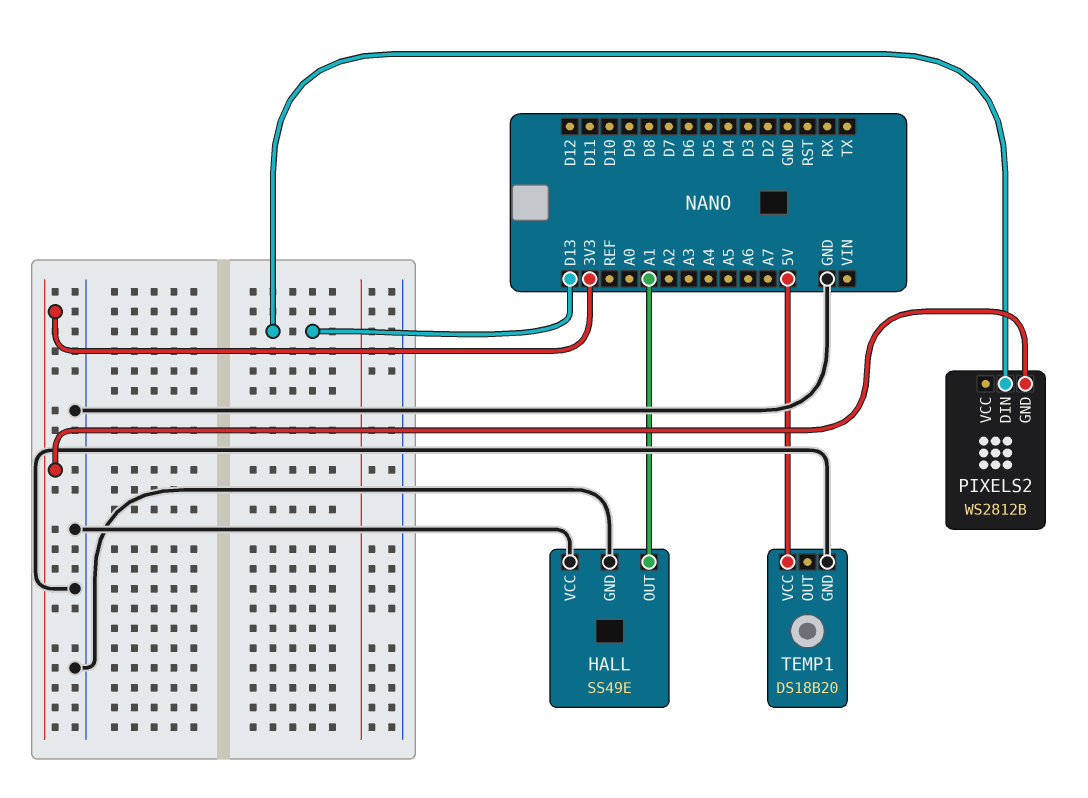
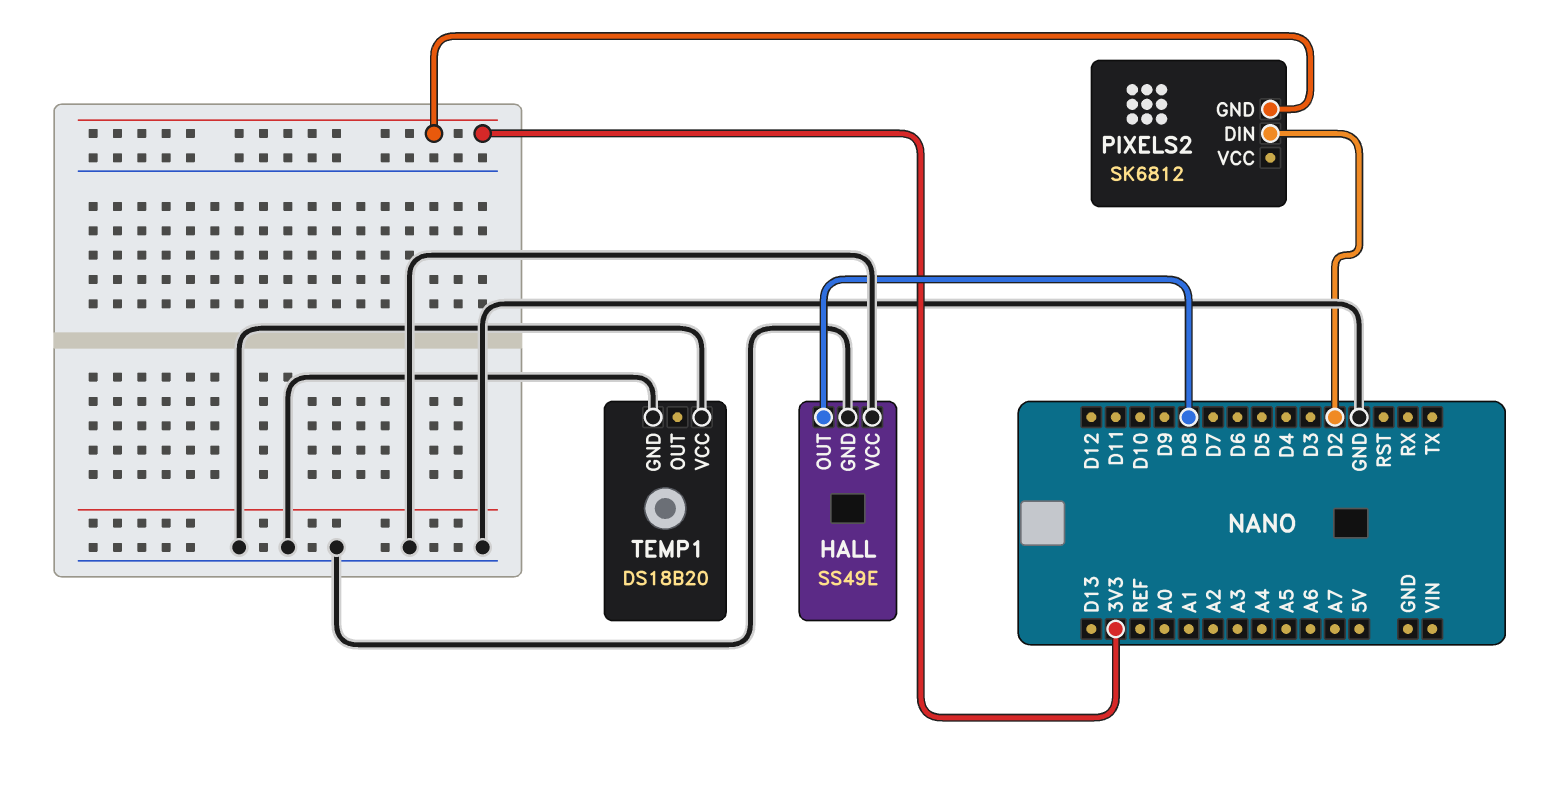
HALL pin OUT: A1 -> D8
PIXELS2: WS2812B -> SK6812
PIXELS2 pin DIN: D13 -> D2
TEMP1 pin VCC: 5V -> GND

